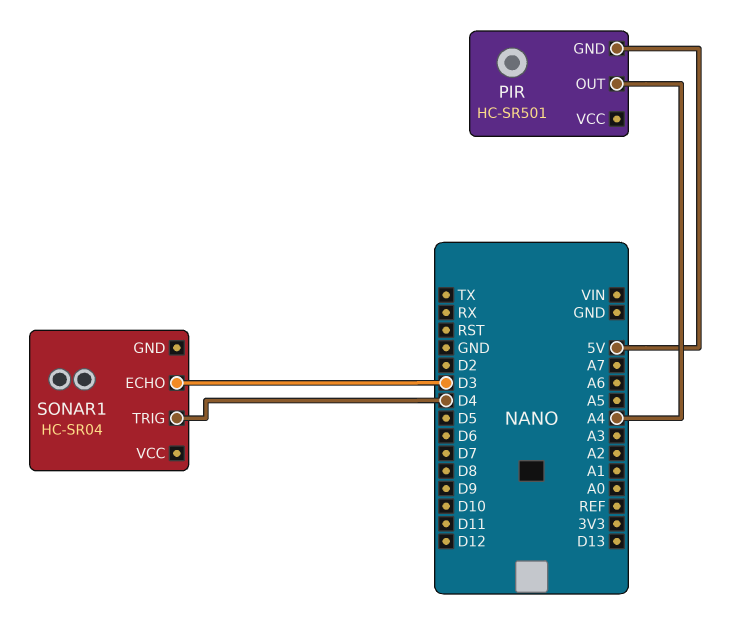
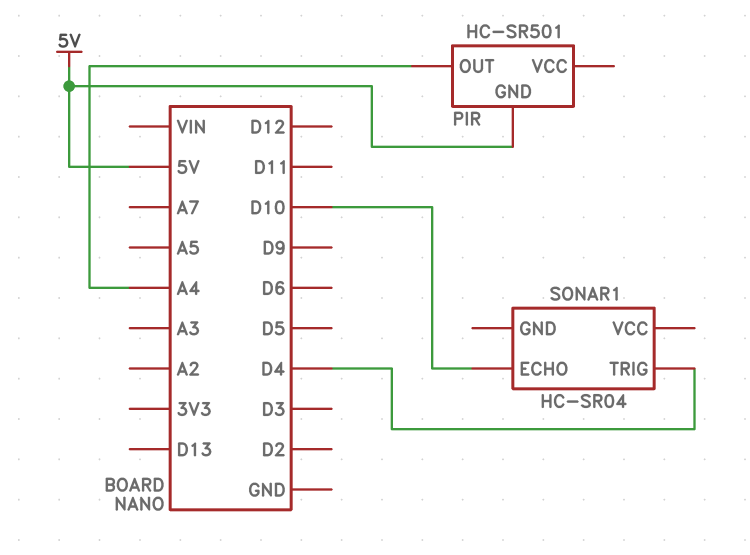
SONAR1 pin ECHO: D3 -> D10

